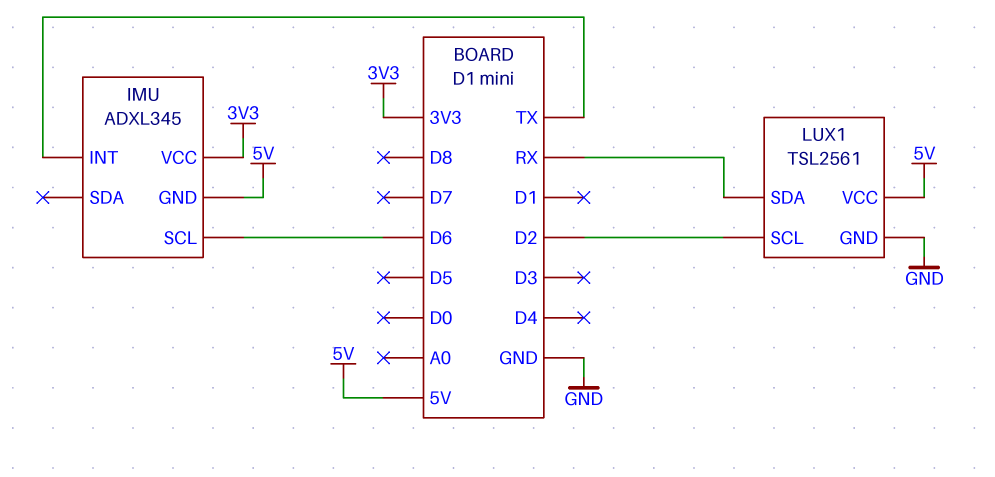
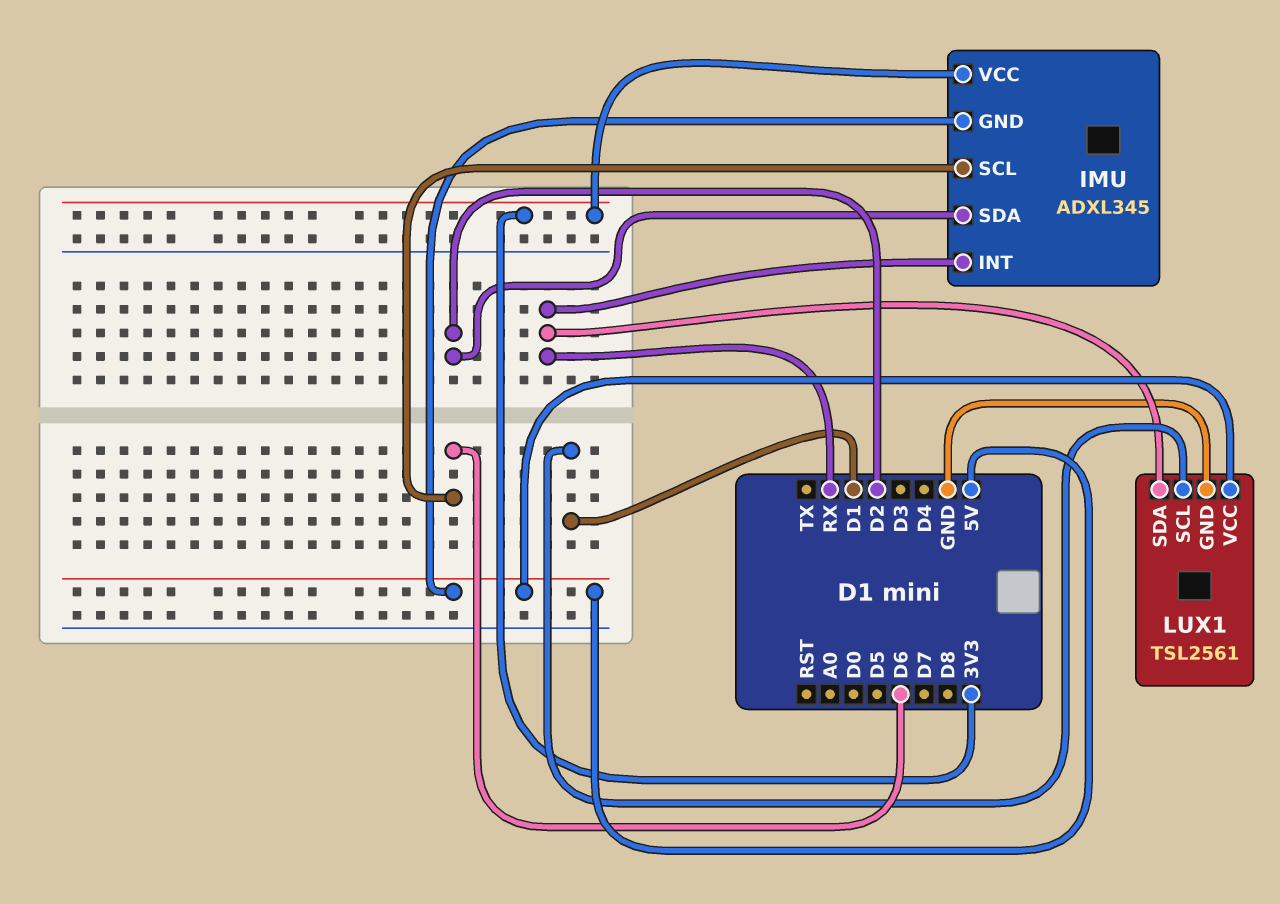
IMU pin INT: TX -> RX
IMU pin SDA: none -> D2
LUX1 pin SCL: D2 -> D1

